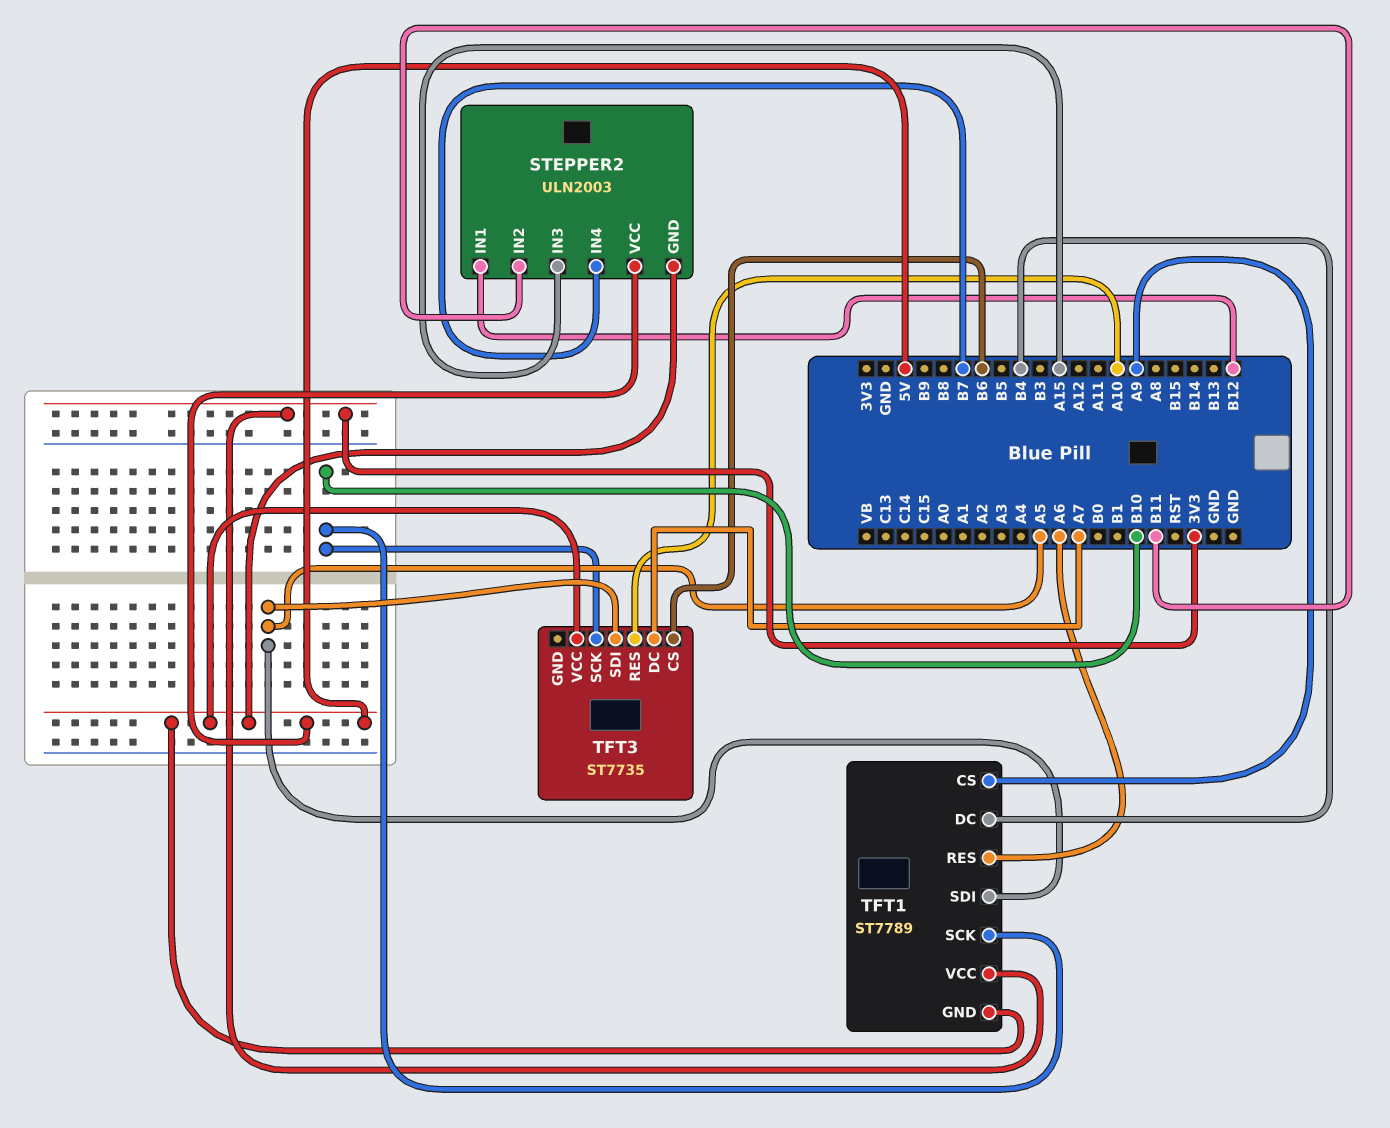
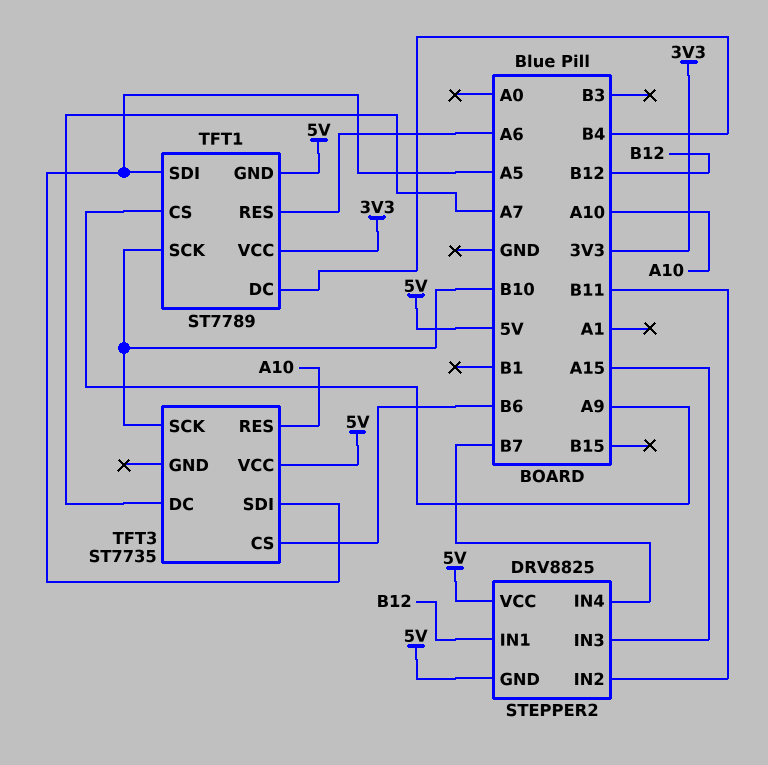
STEPPER2: ULN2003 -> DRV8825

